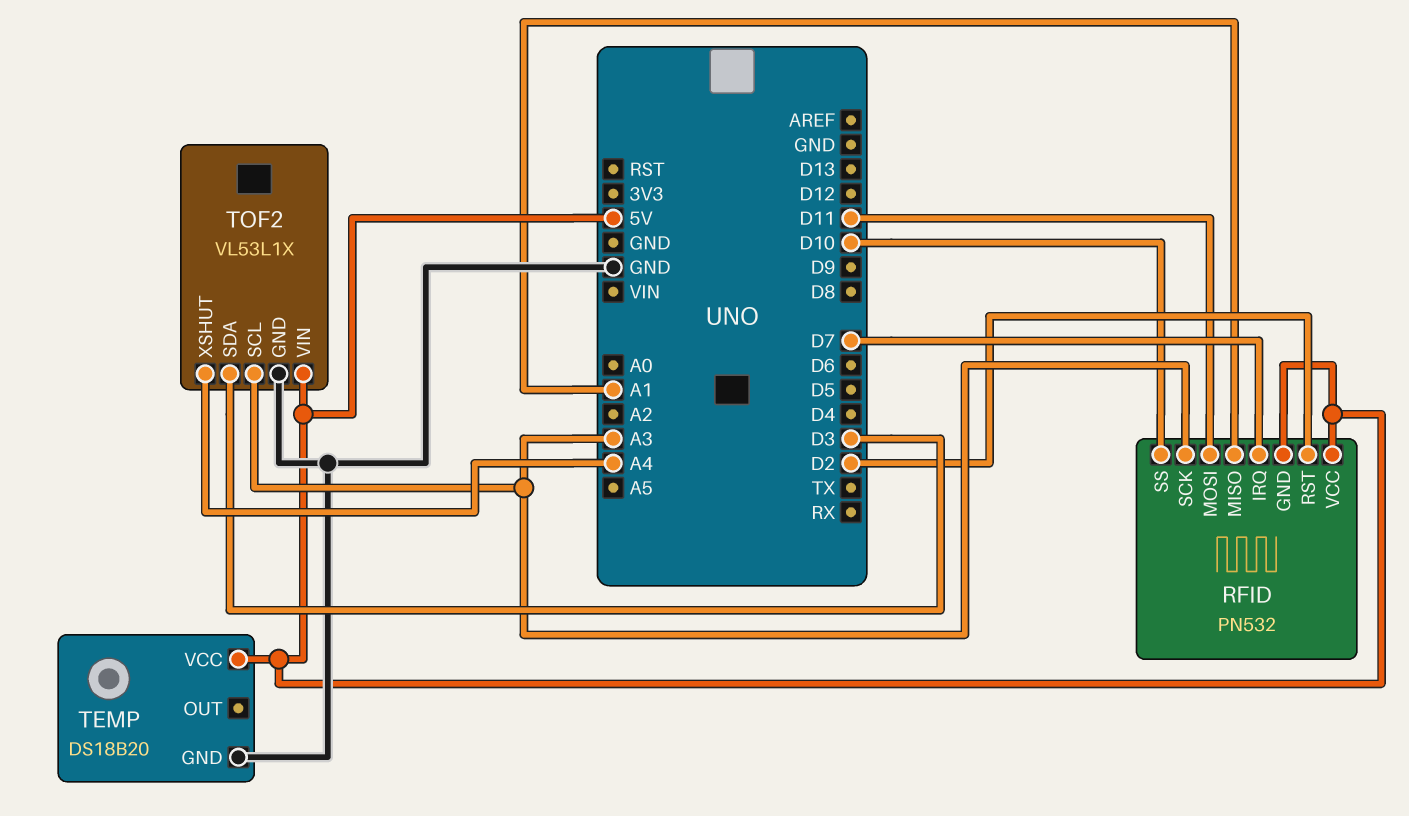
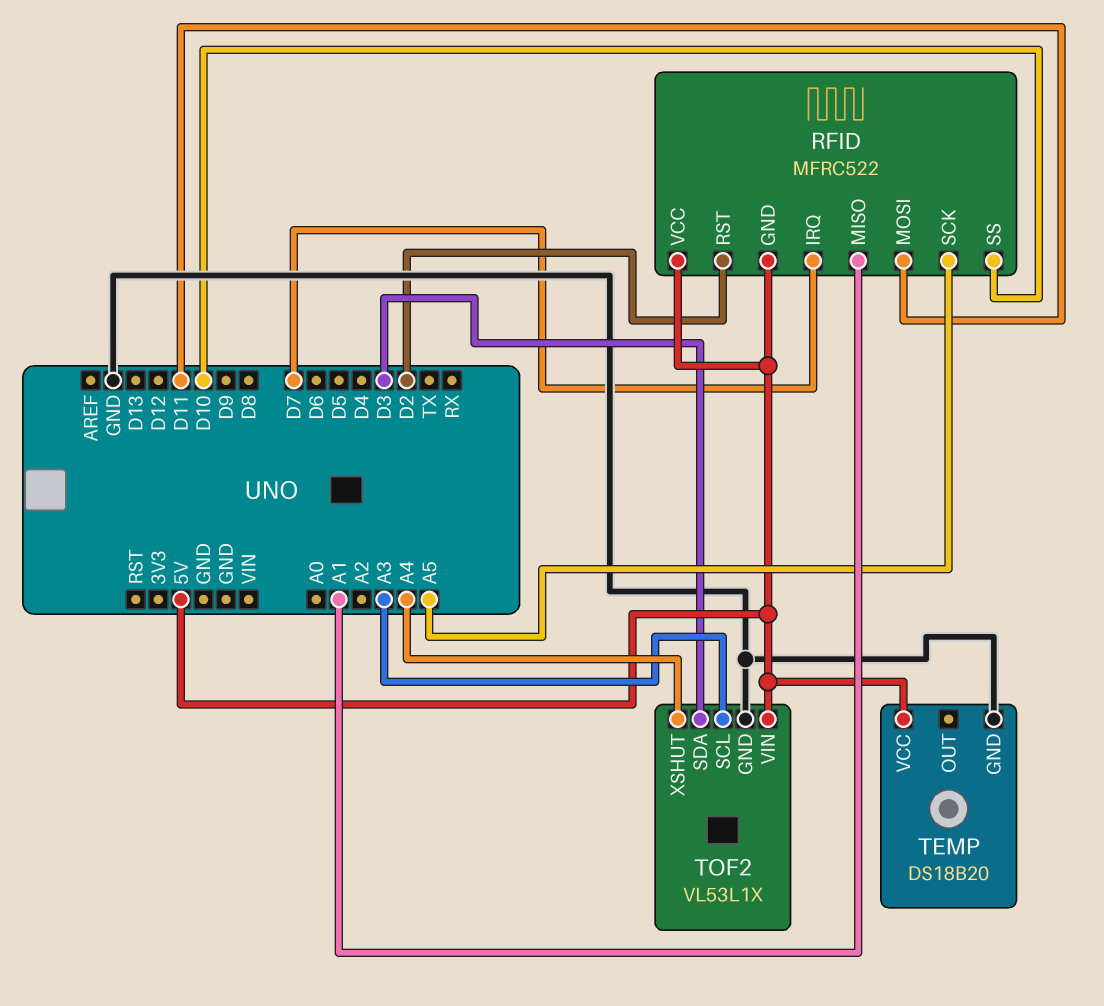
RFID: PN532 -> MFRC522
RFID pin SCK: A3 -> A5

